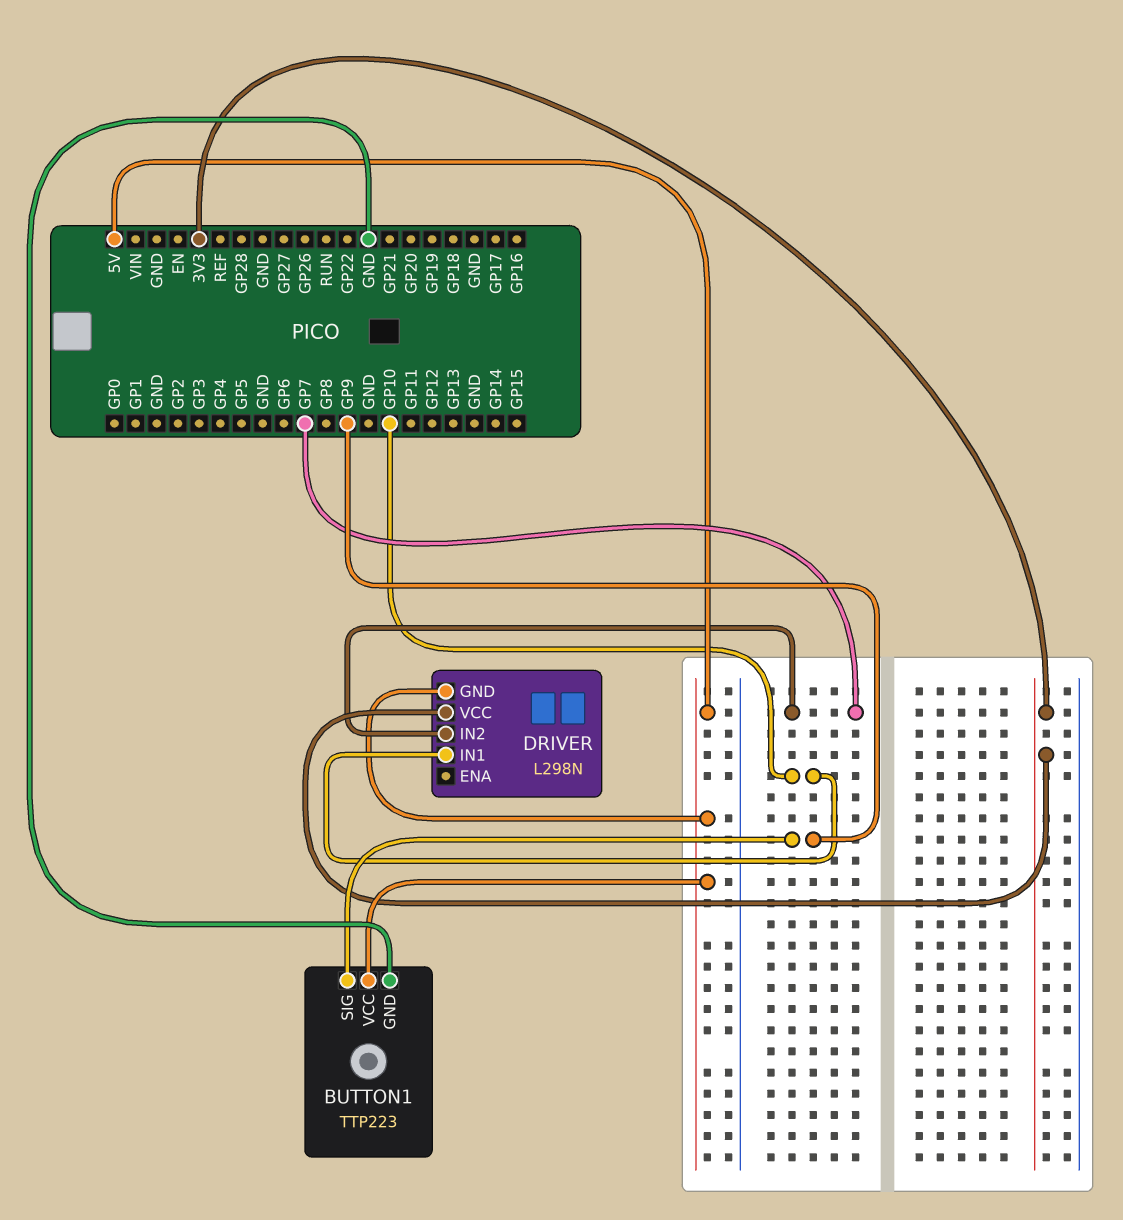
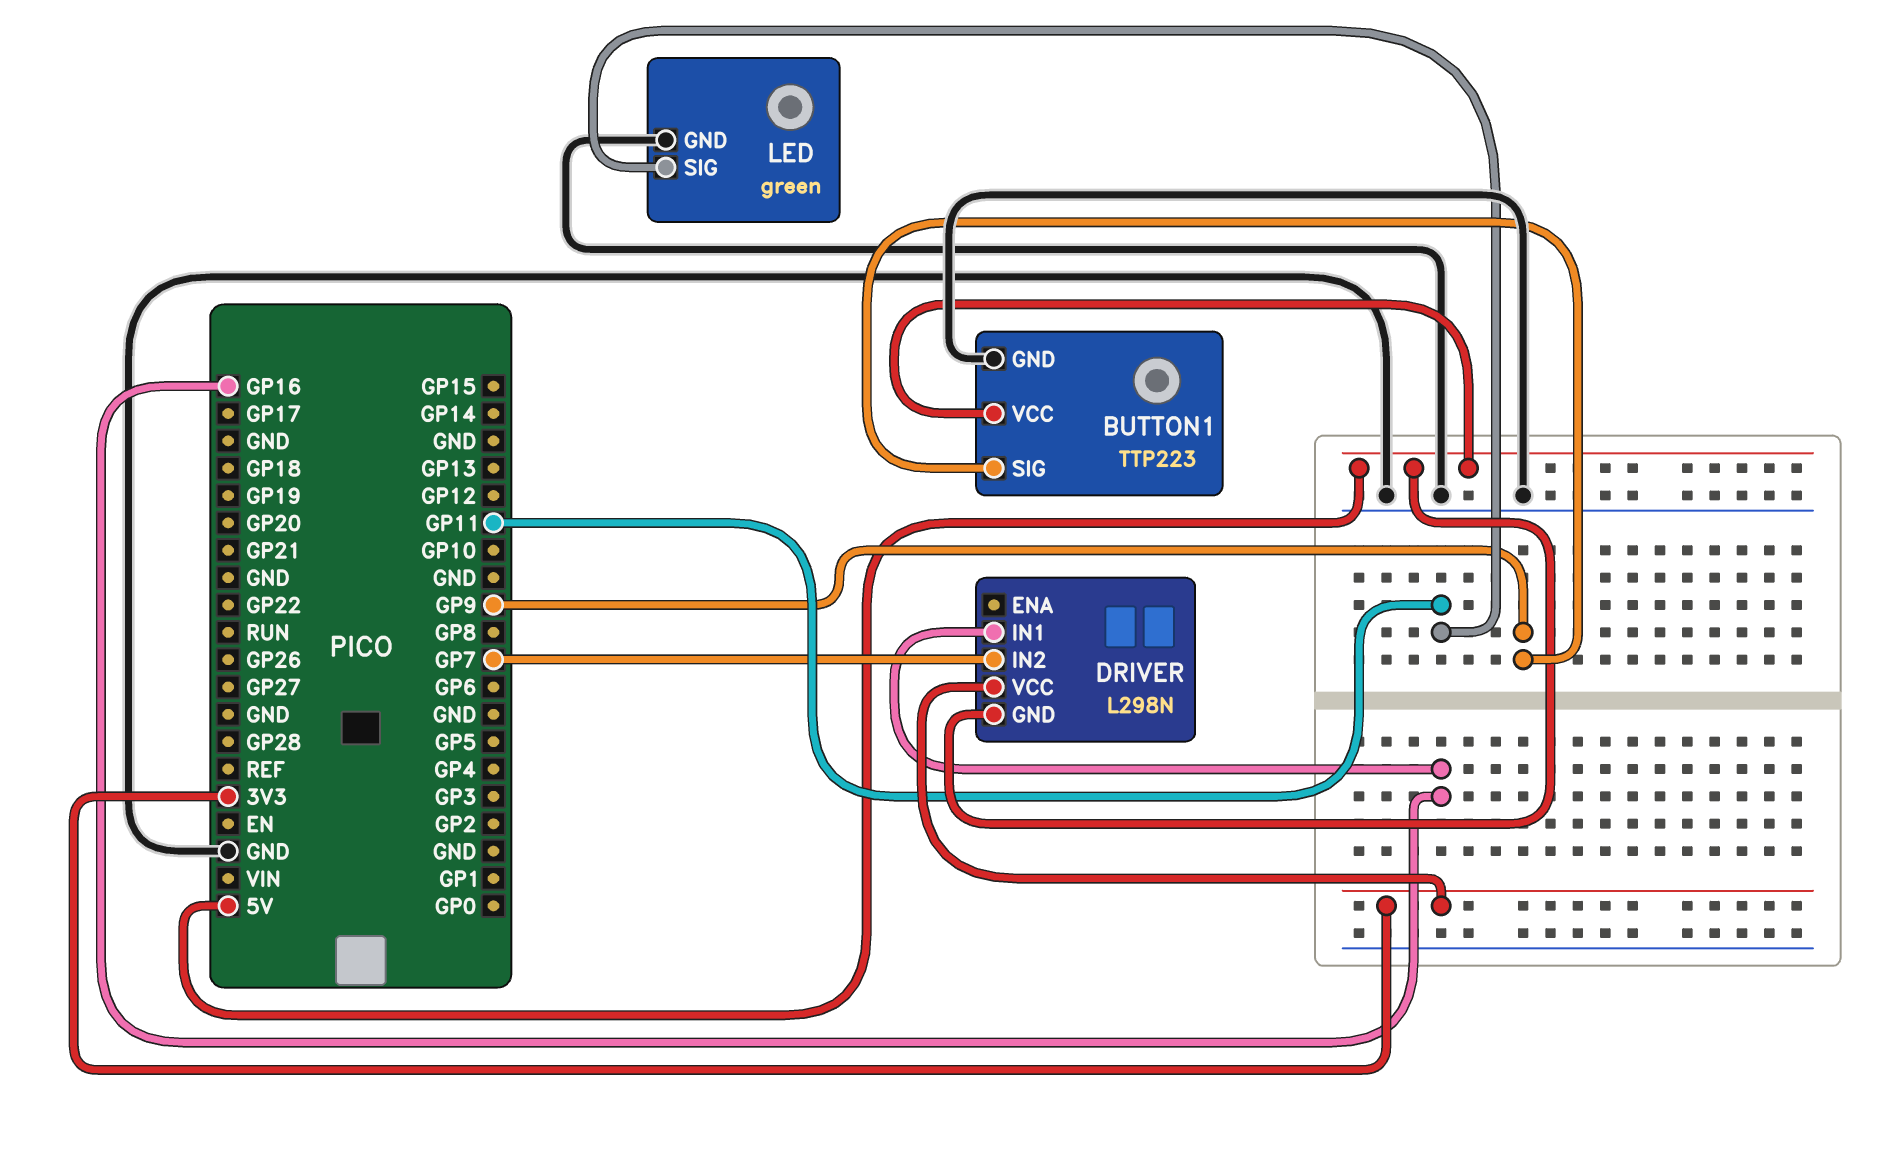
DRIVER pin IN1: GP10 -> GP16
LED: none -> green
LED pin GND: none -> GND
LED pin SIG: none -> GP11

